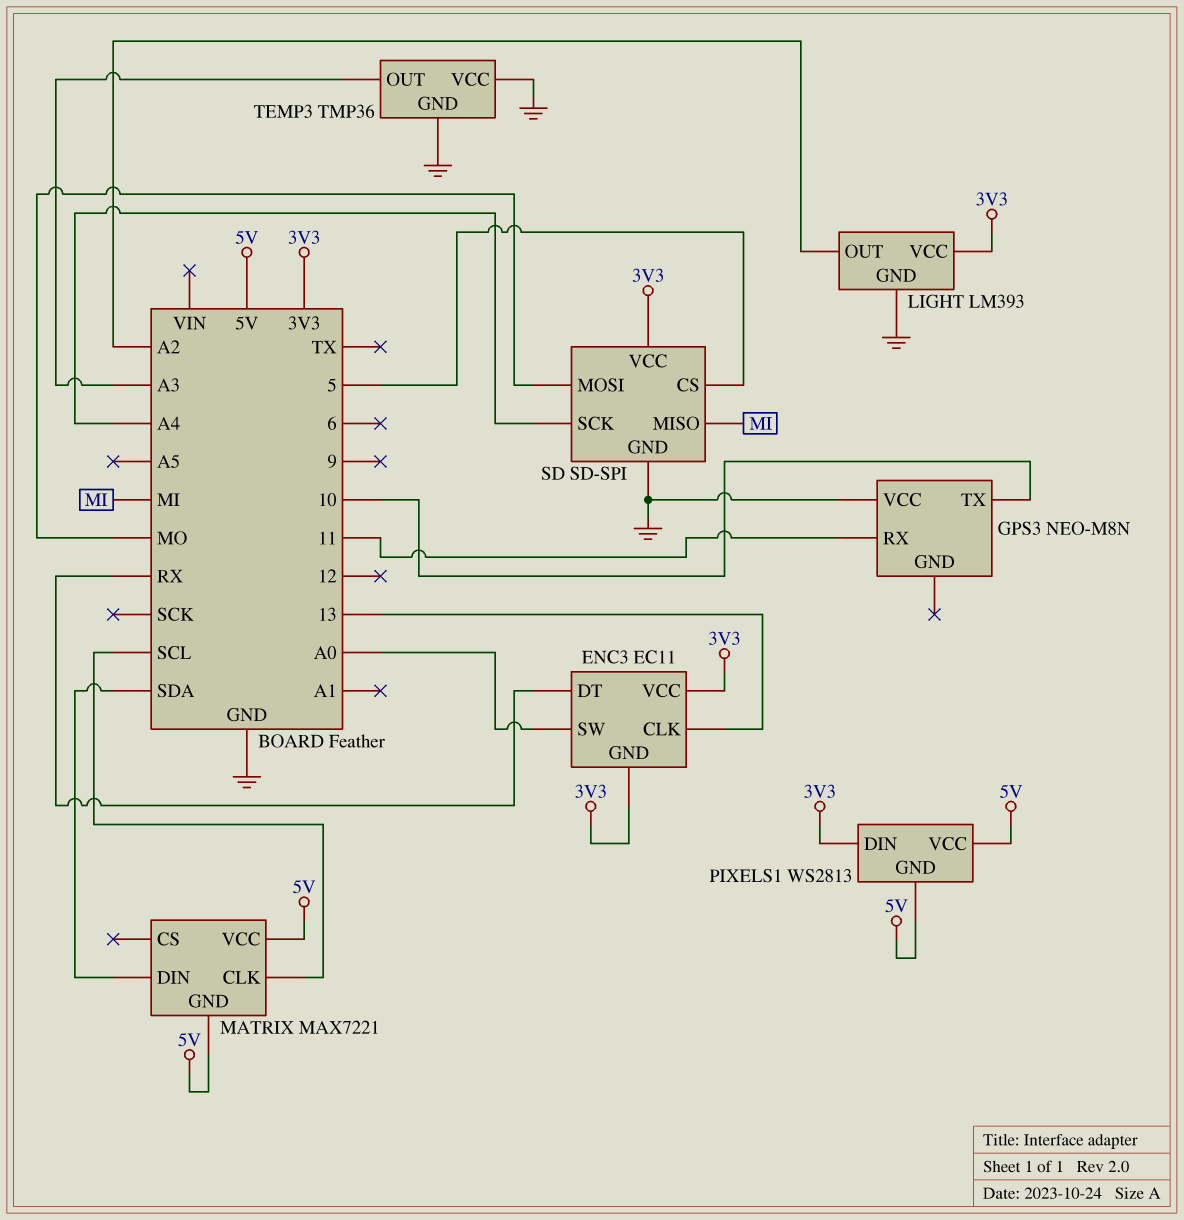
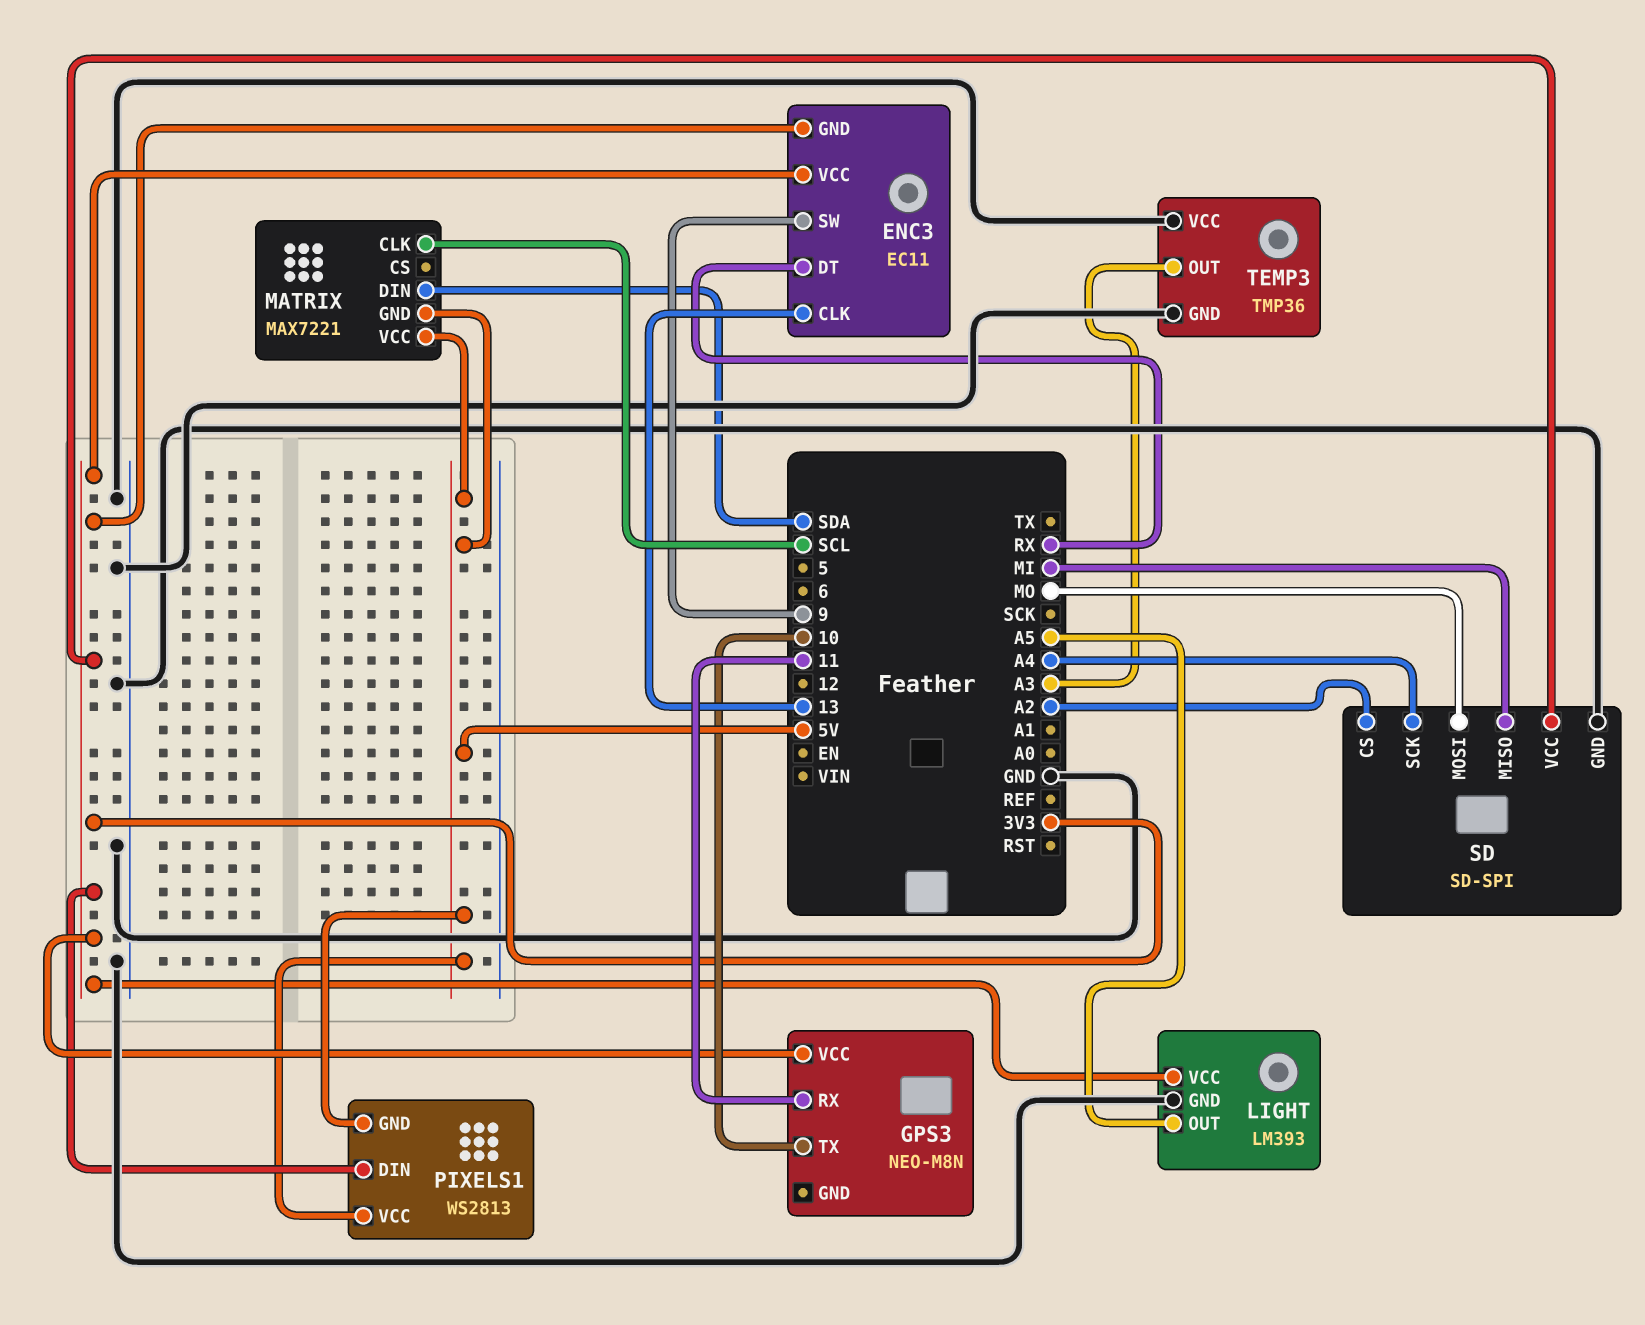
ENC3 pin SW: A0 -> 9
GPS3 pin VCC: GND -> 3V3
LIGHT pin OUT: A2 -> A5
SD pin CS: 5 -> A2

